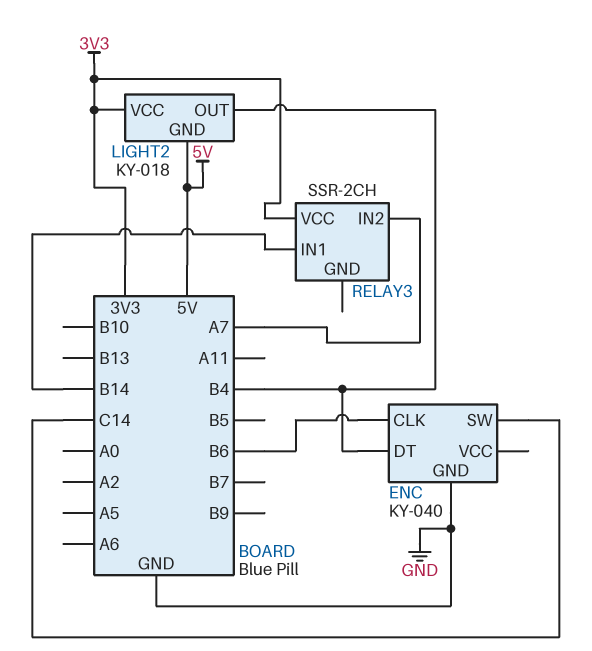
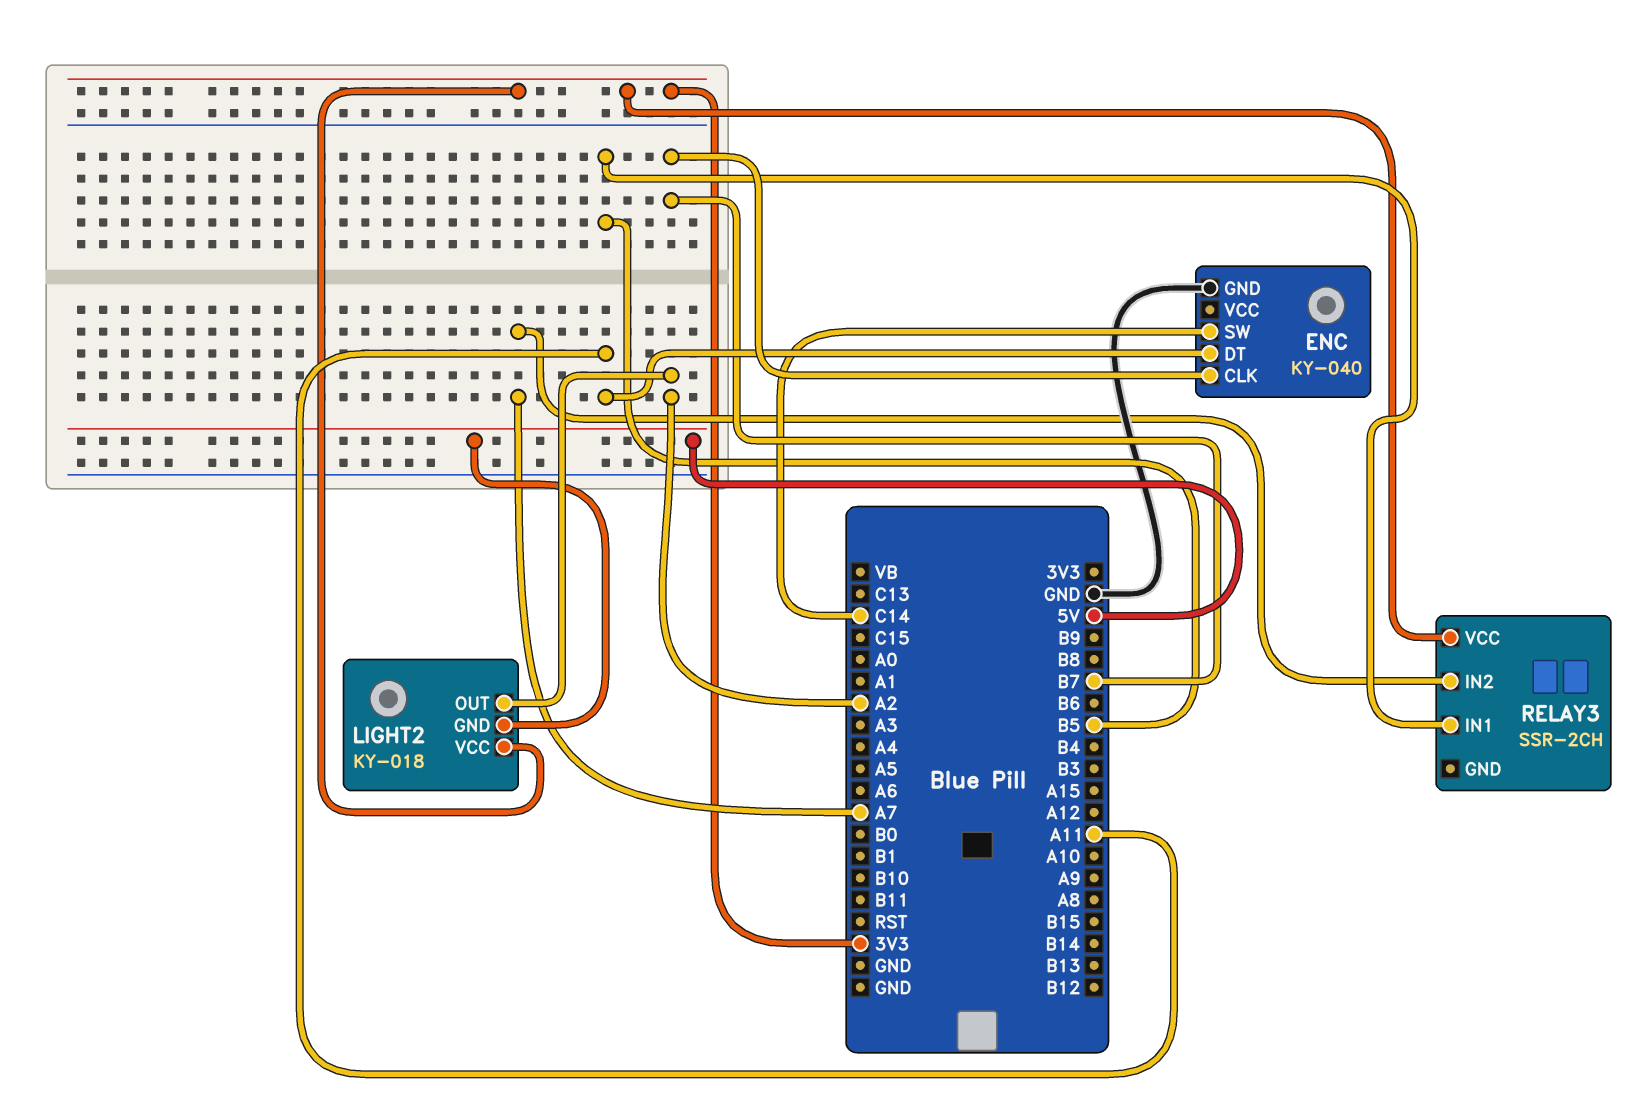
ENC pin CLK: B6 -> B7
ENC pin DT: B4 -> A11
LIGHT2 pin OUT: B4 -> A2
RELAY3 pin IN1: B14 -> B5

